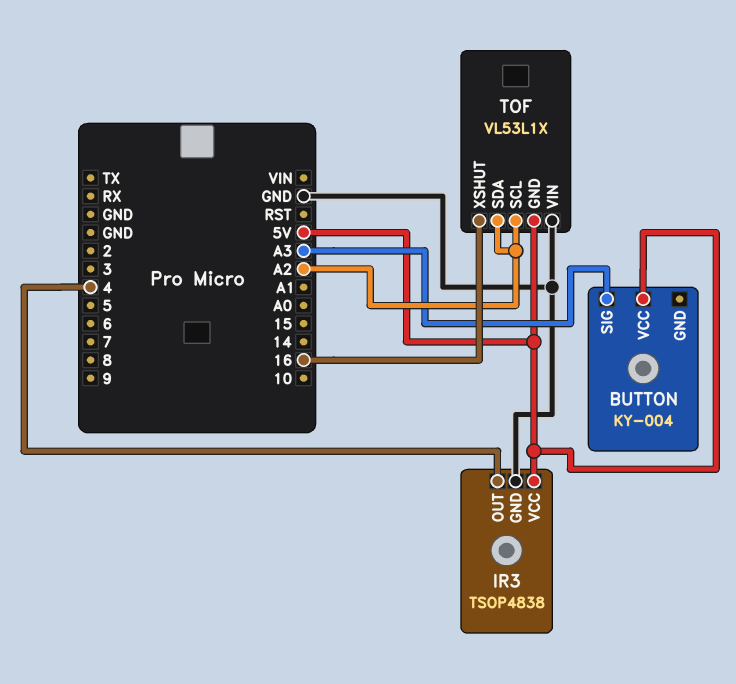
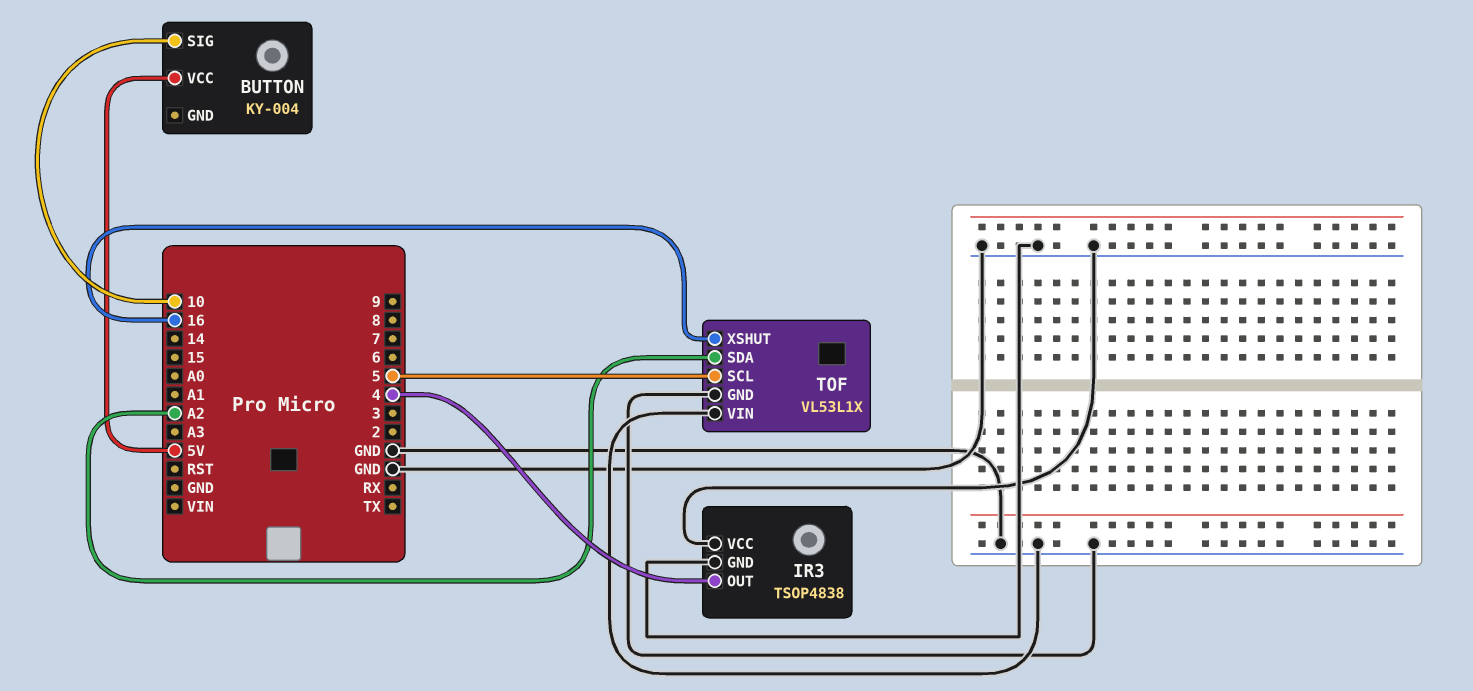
BUTTON pin SIG: A3 -> 10
IR3 pin VCC: 5V -> GND
TOF pin GND: 5V -> GND
TOF pin SCL: A2 -> 5

